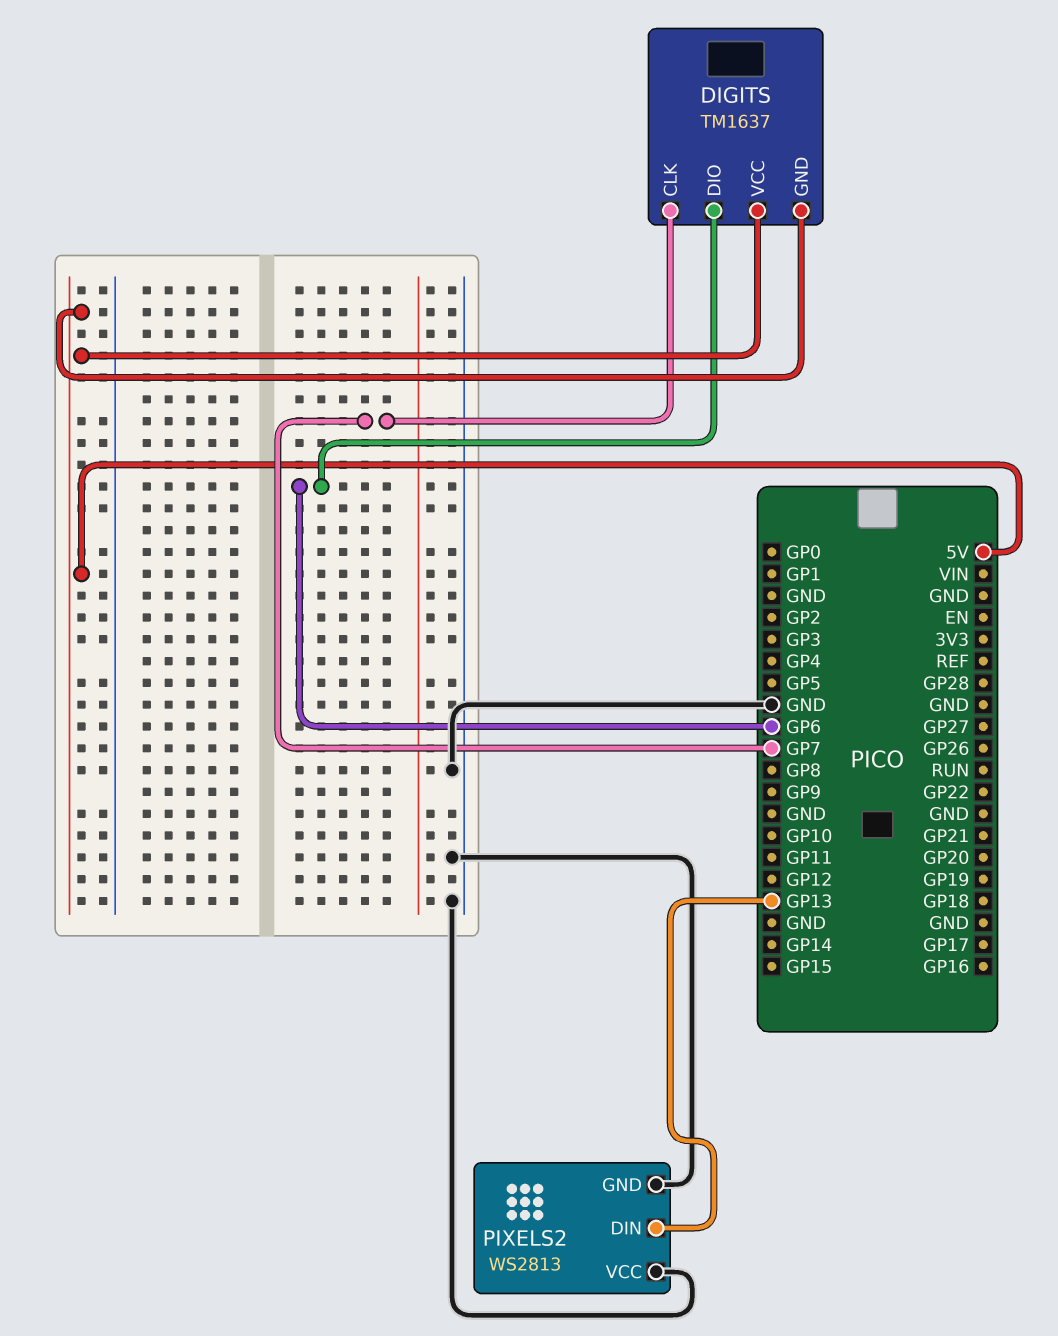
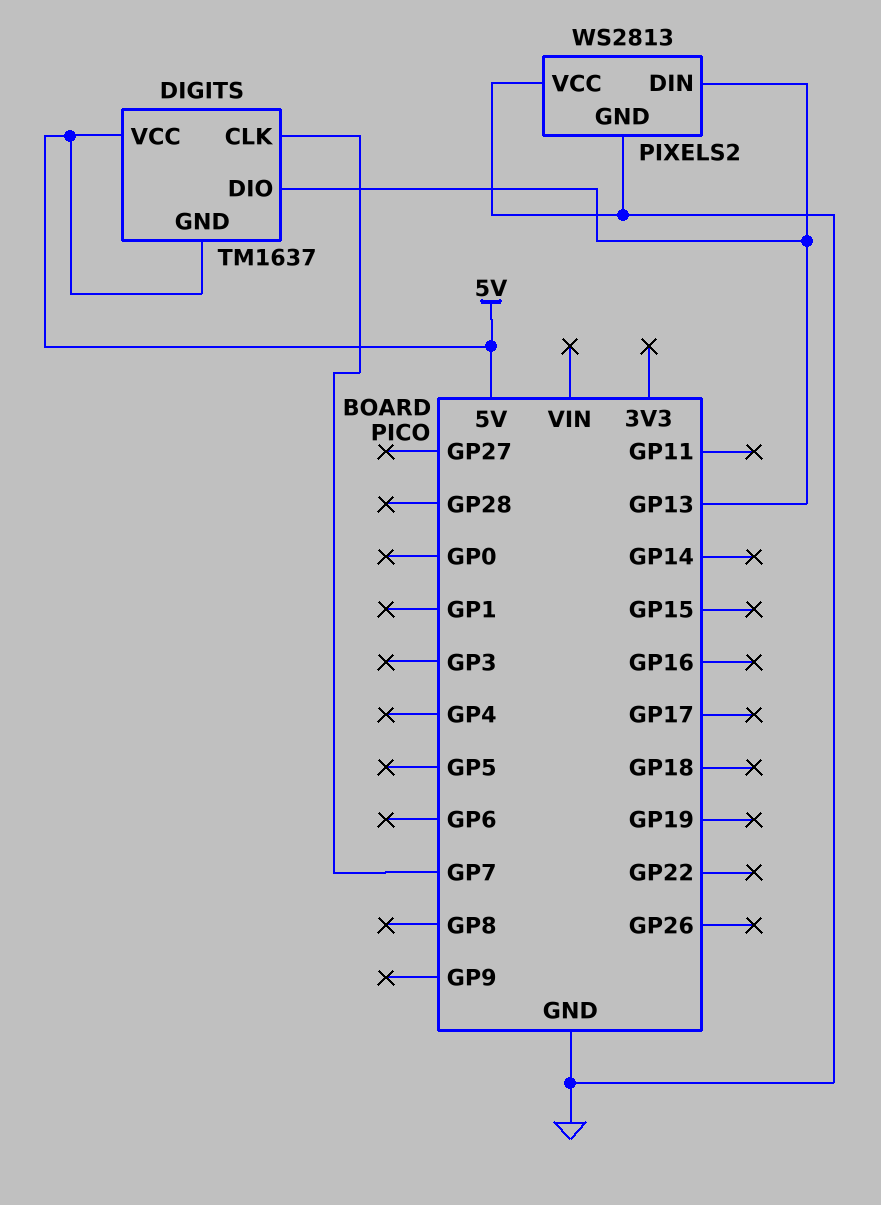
DIGITS pin DIO: GP6 -> GP13

